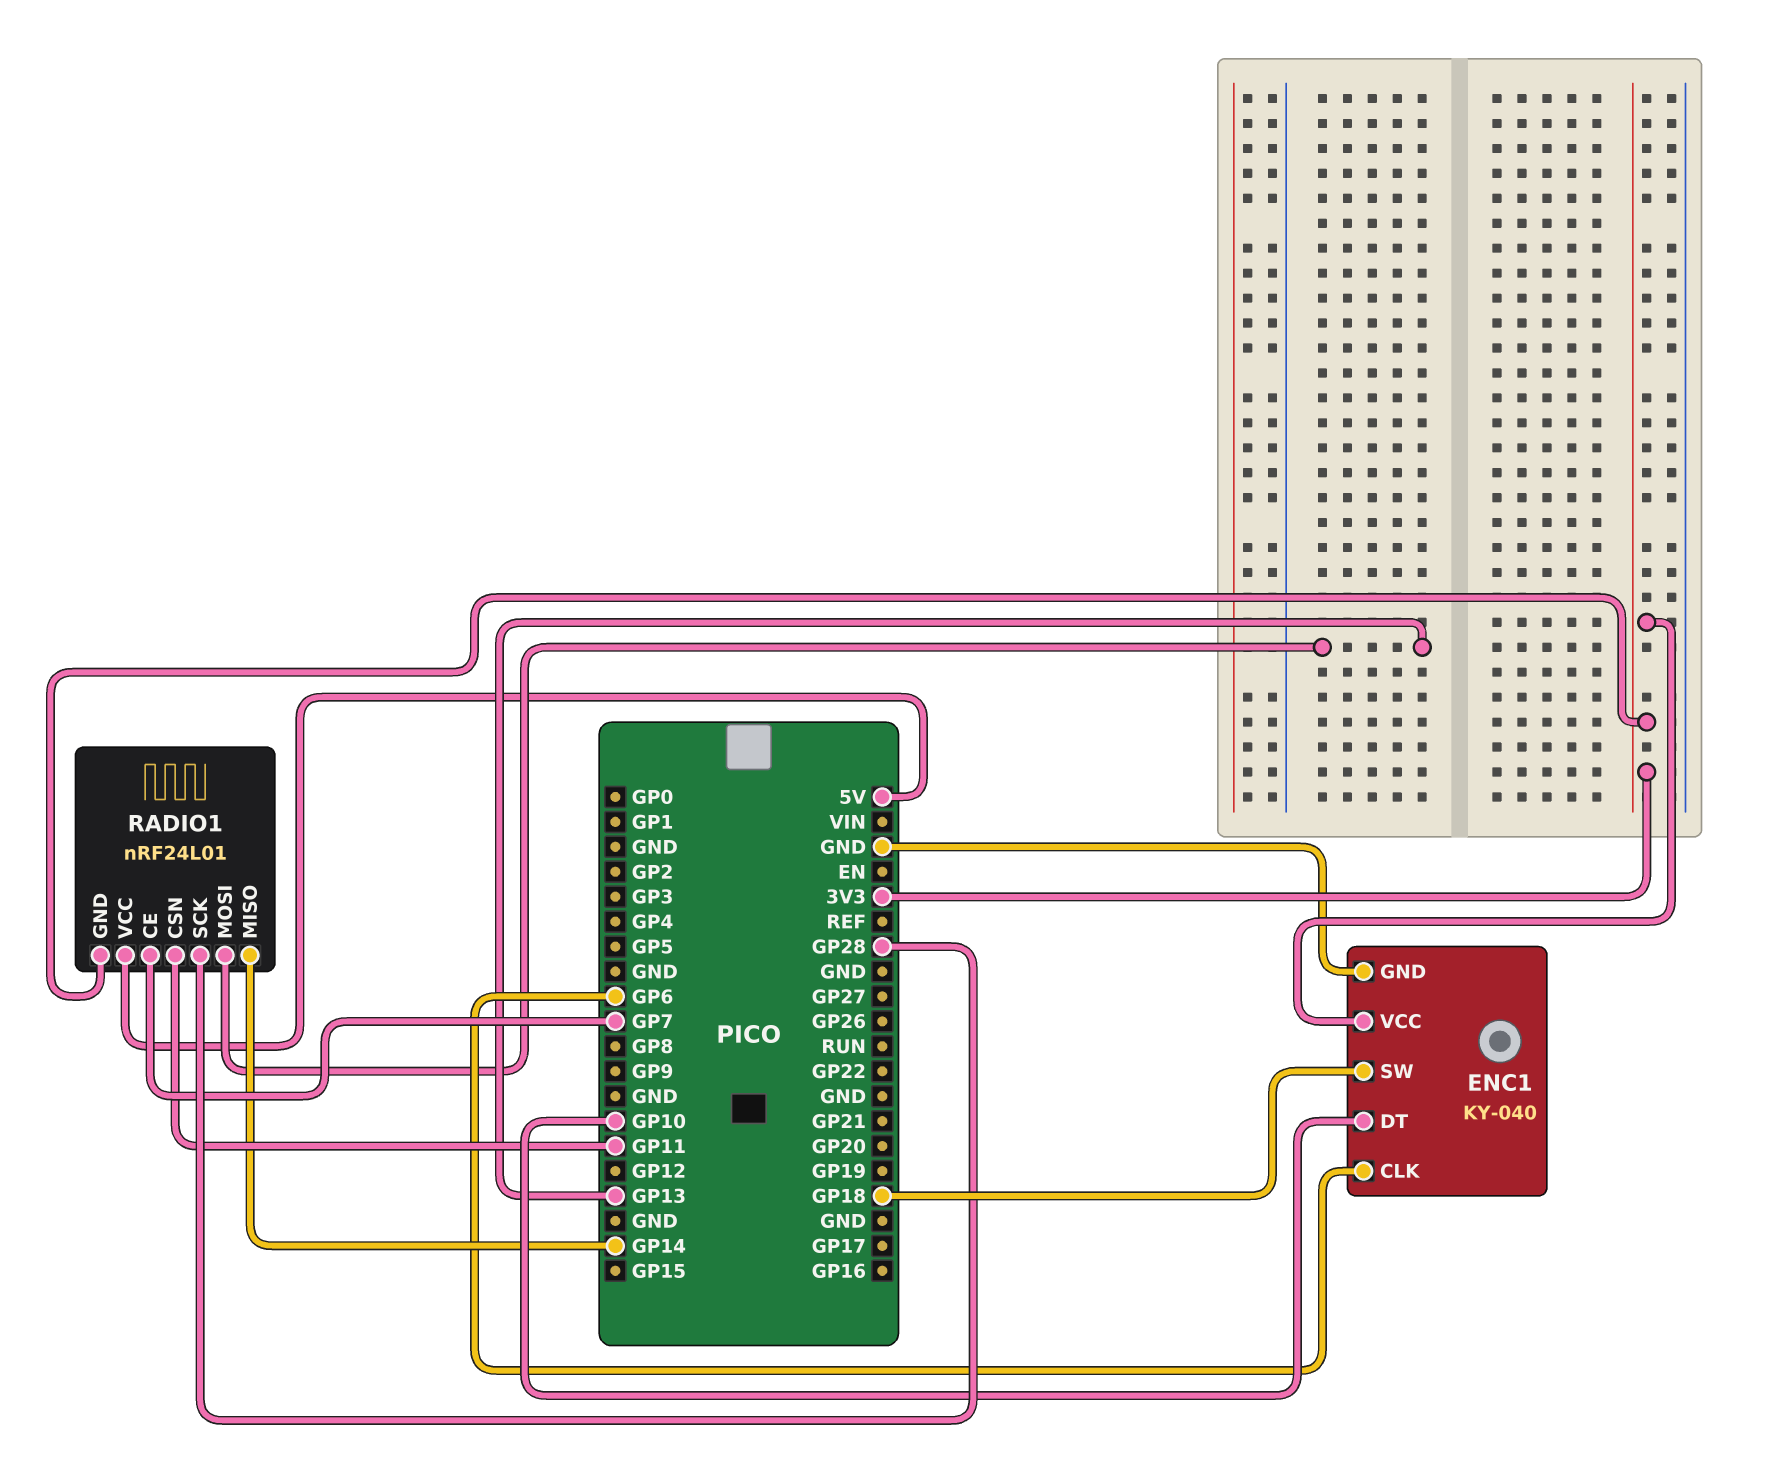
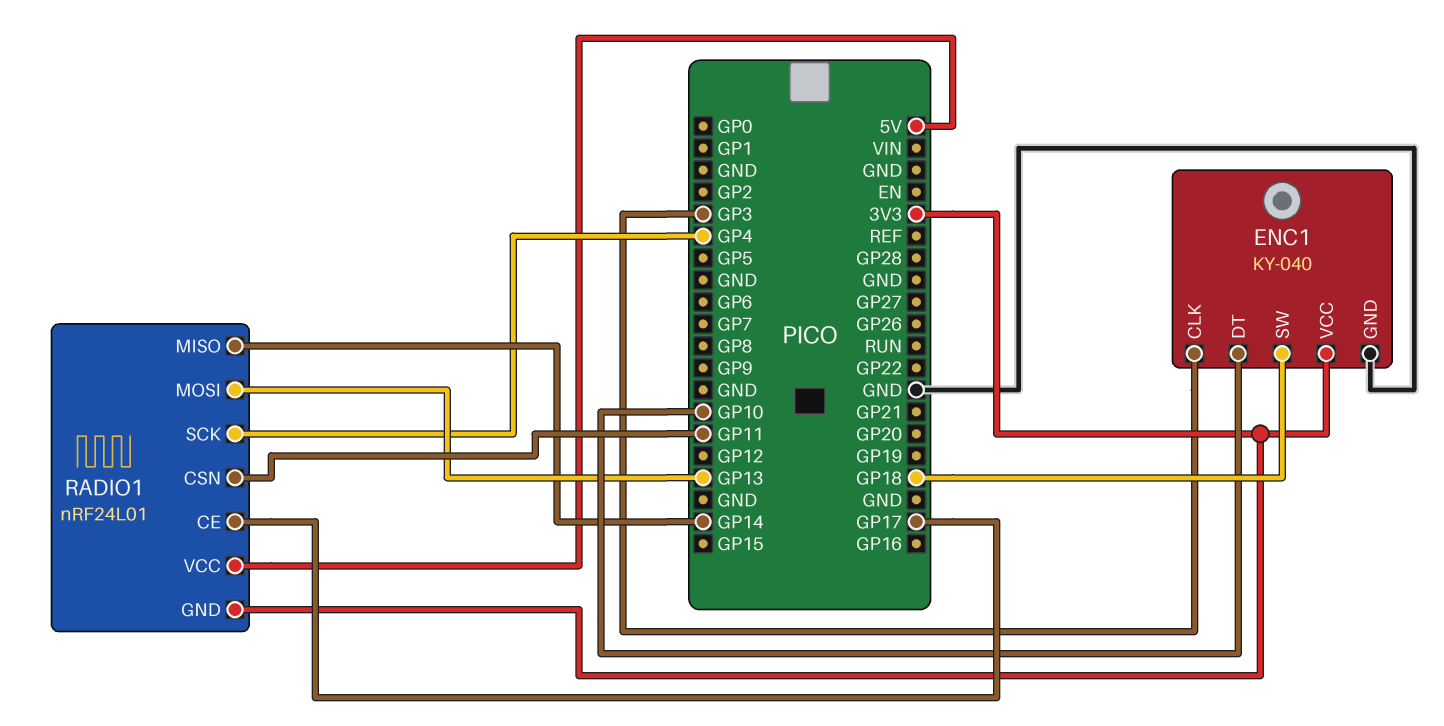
ENC1 pin CLK: GP6 -> GP3
RADIO1 pin CE: GP7 -> GP17
RADIO1 pin SCK: GP28 -> GP4

